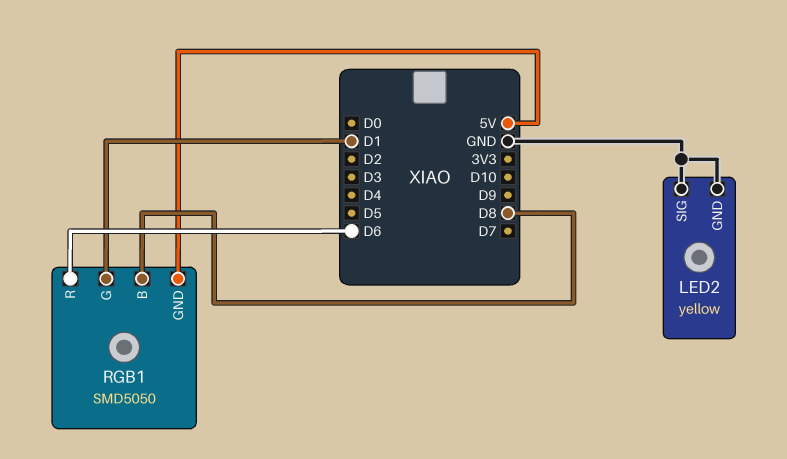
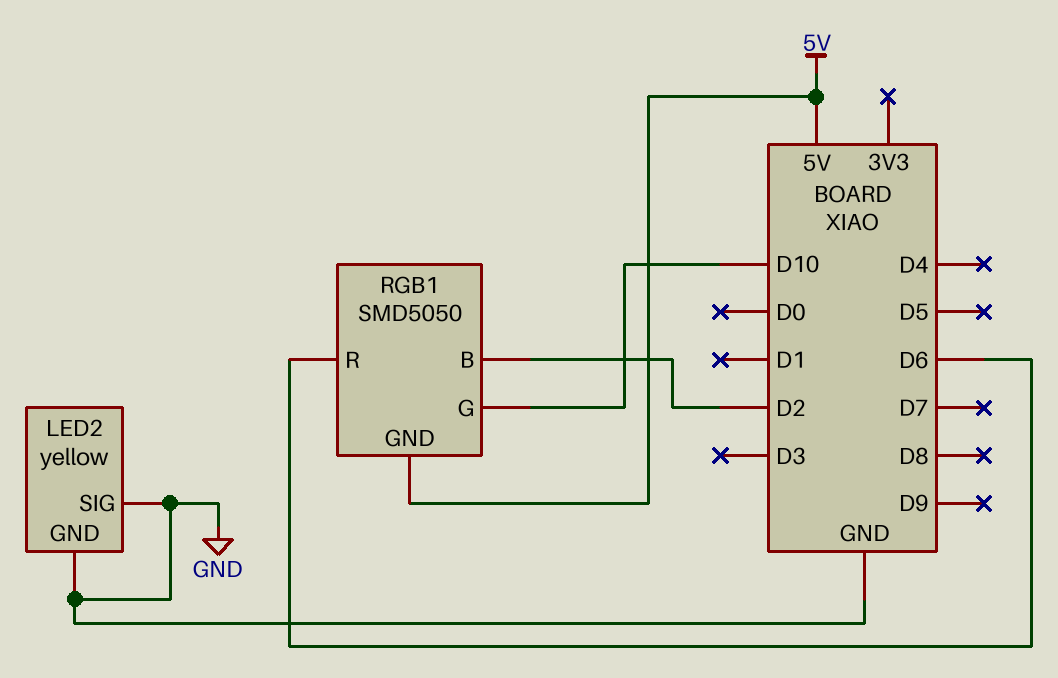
RGB1 pin B: D8 -> D2
RGB1 pin G: D1 -> D10

